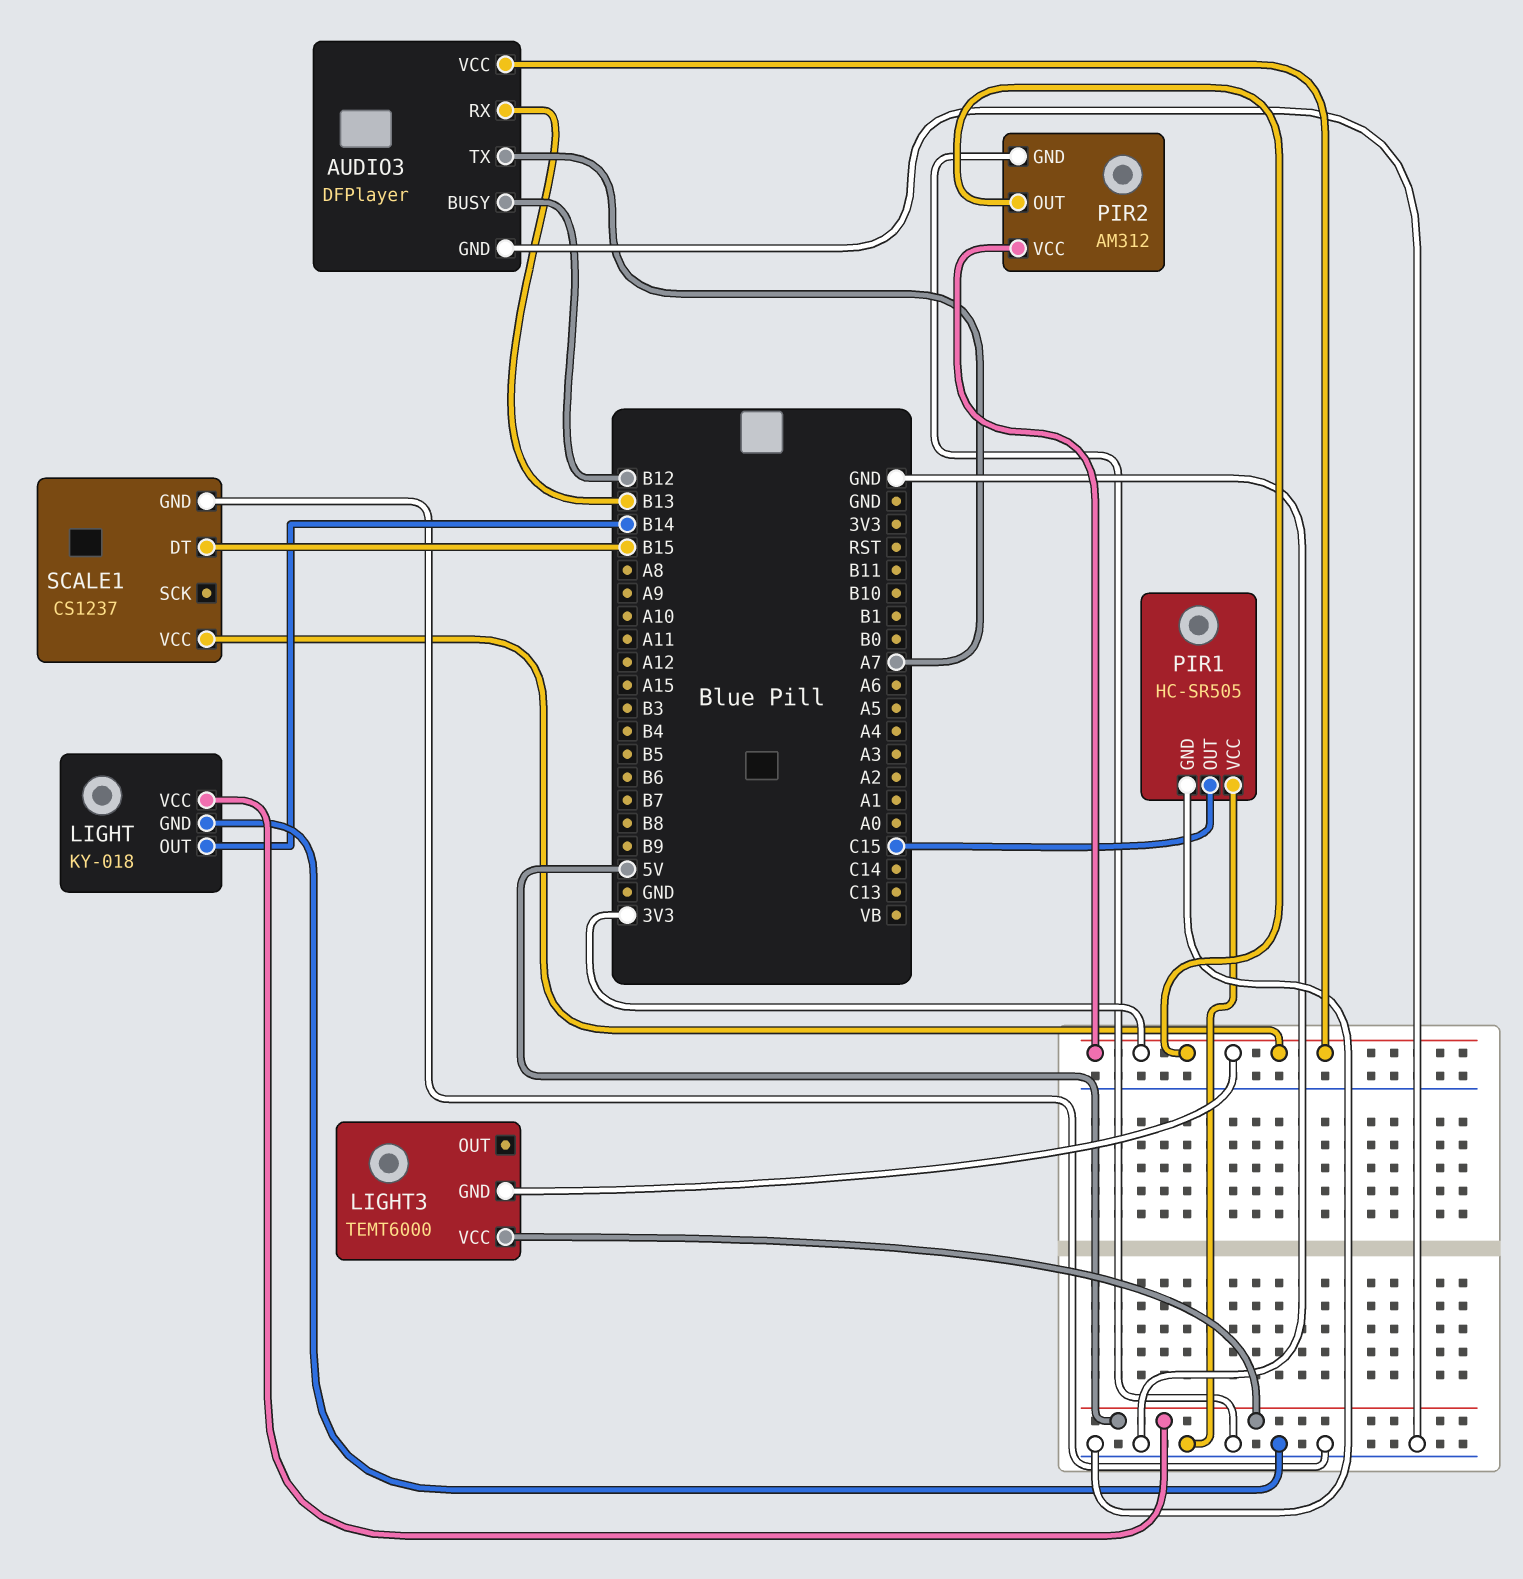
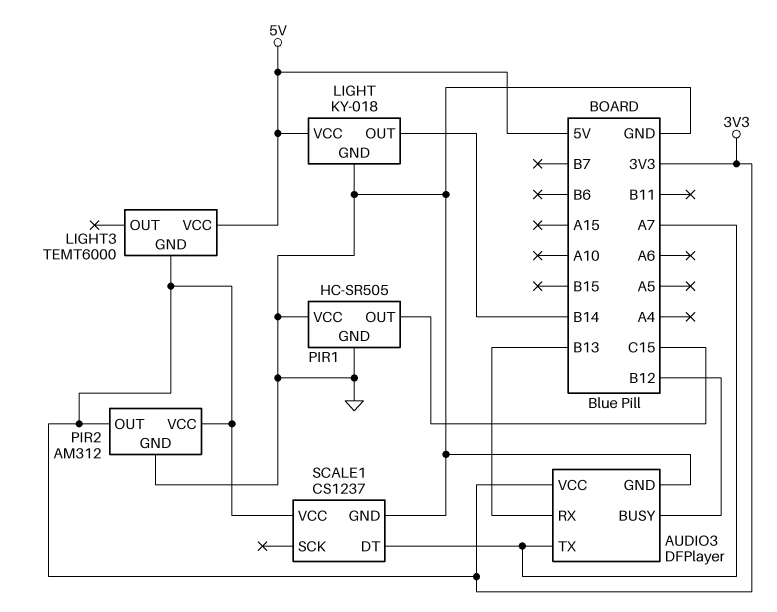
SCALE1 pin DT: B15 -> A7

